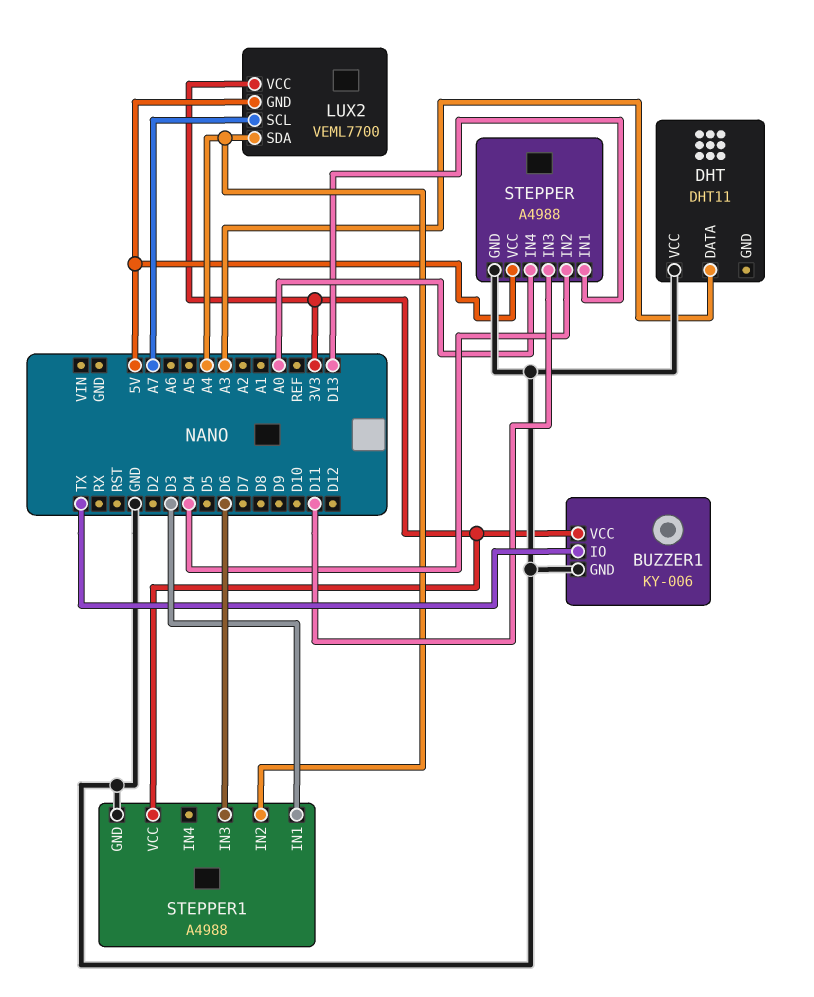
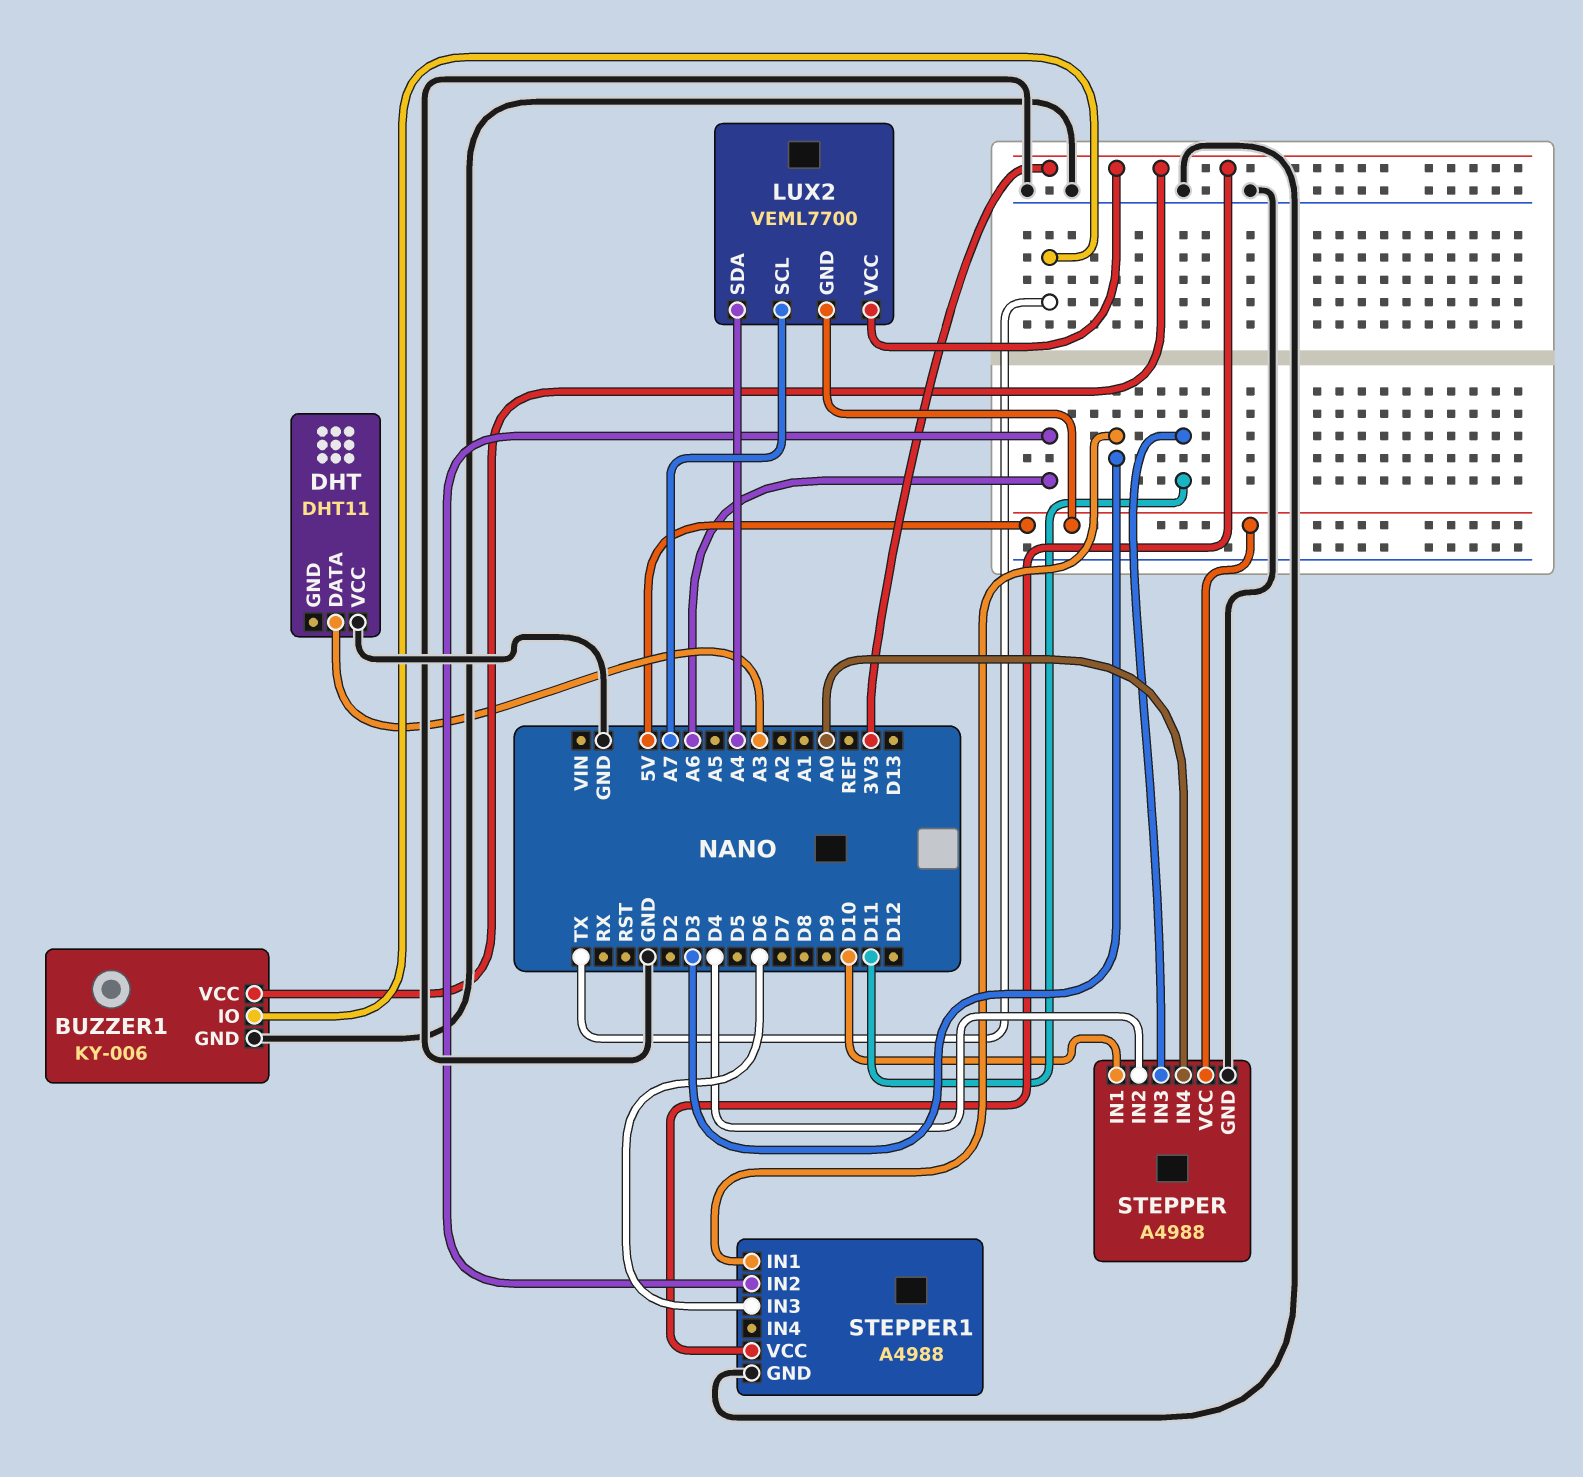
STEPPER pin IN1: D13 -> D10
STEPPER1 pin IN2: A4 -> A6

